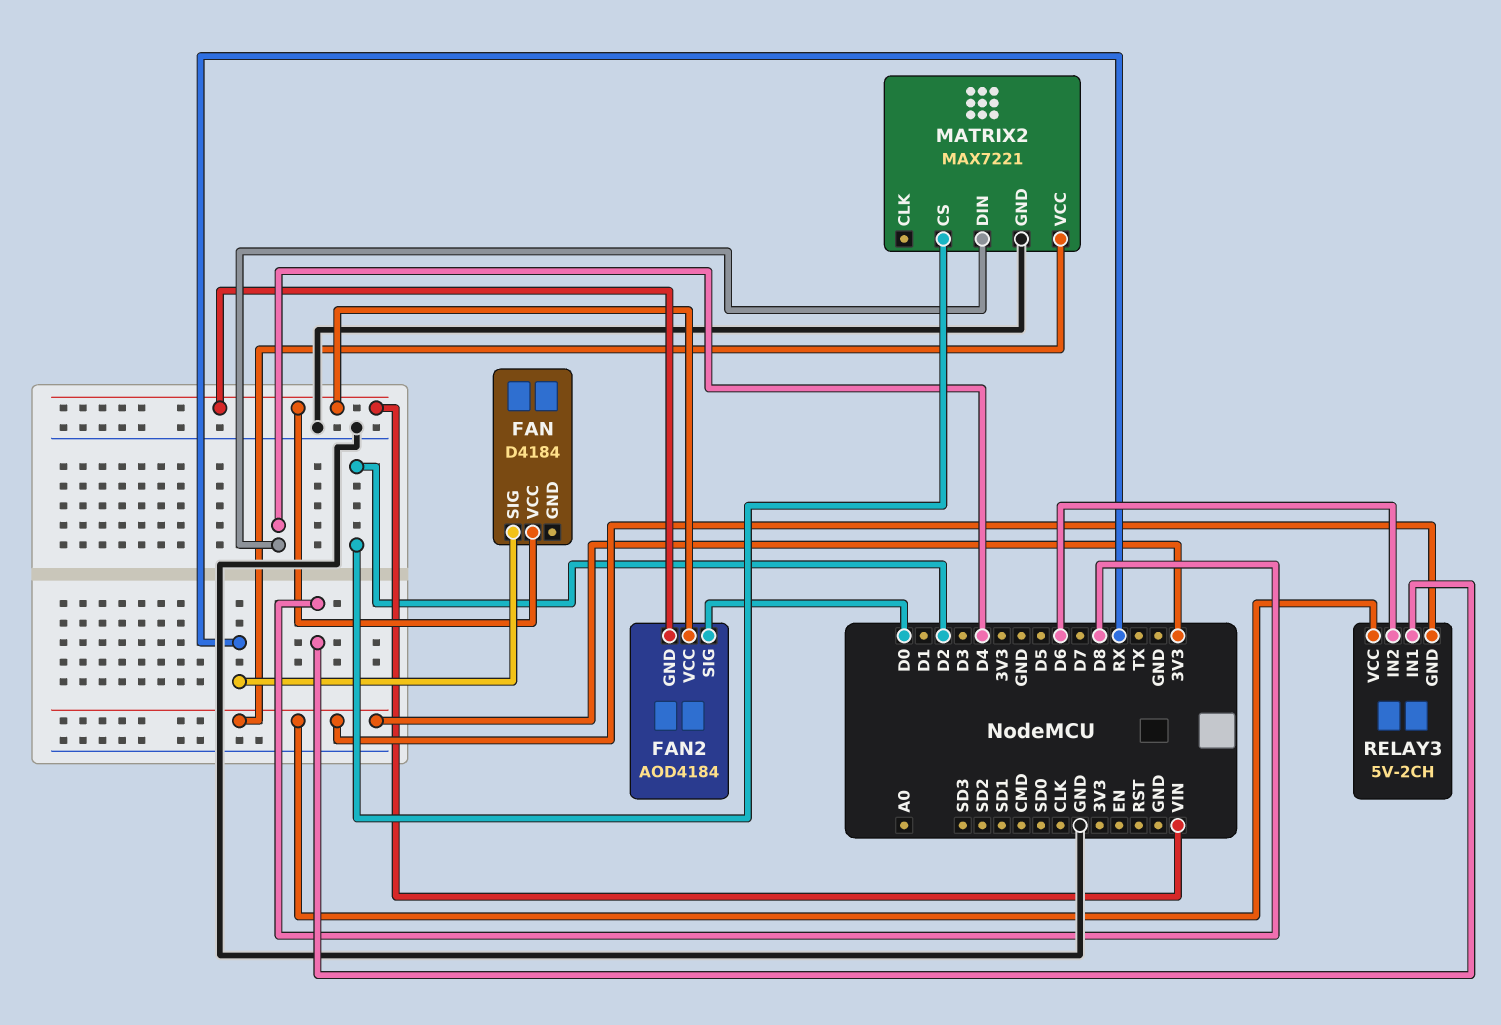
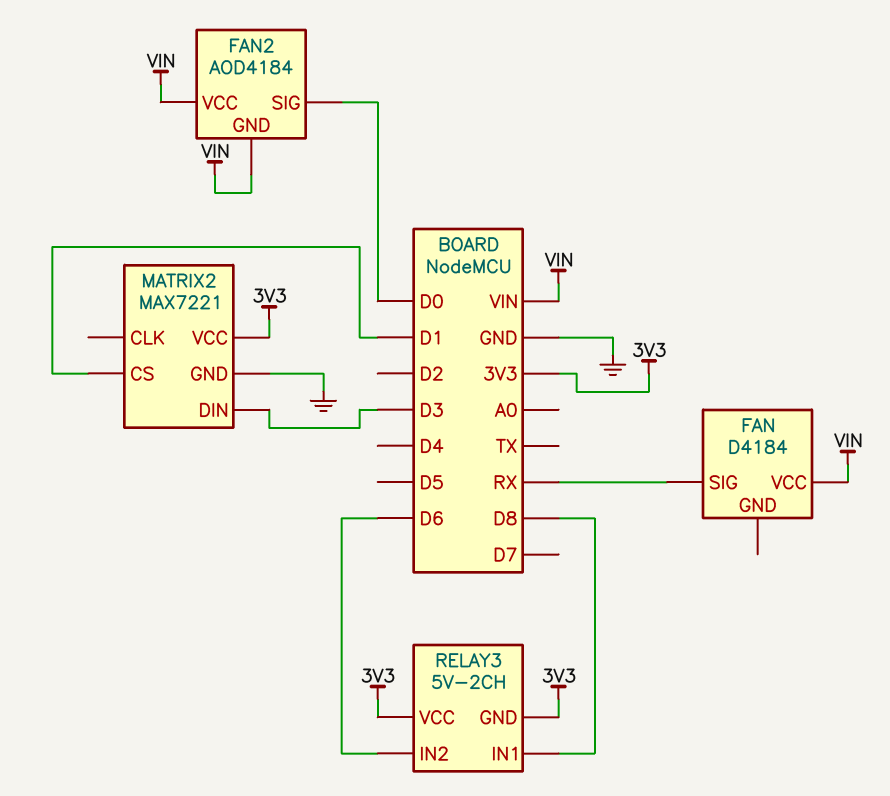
MATRIX2 pin CS: D2 -> D1
MATRIX2 pin DIN: D4 -> D3

